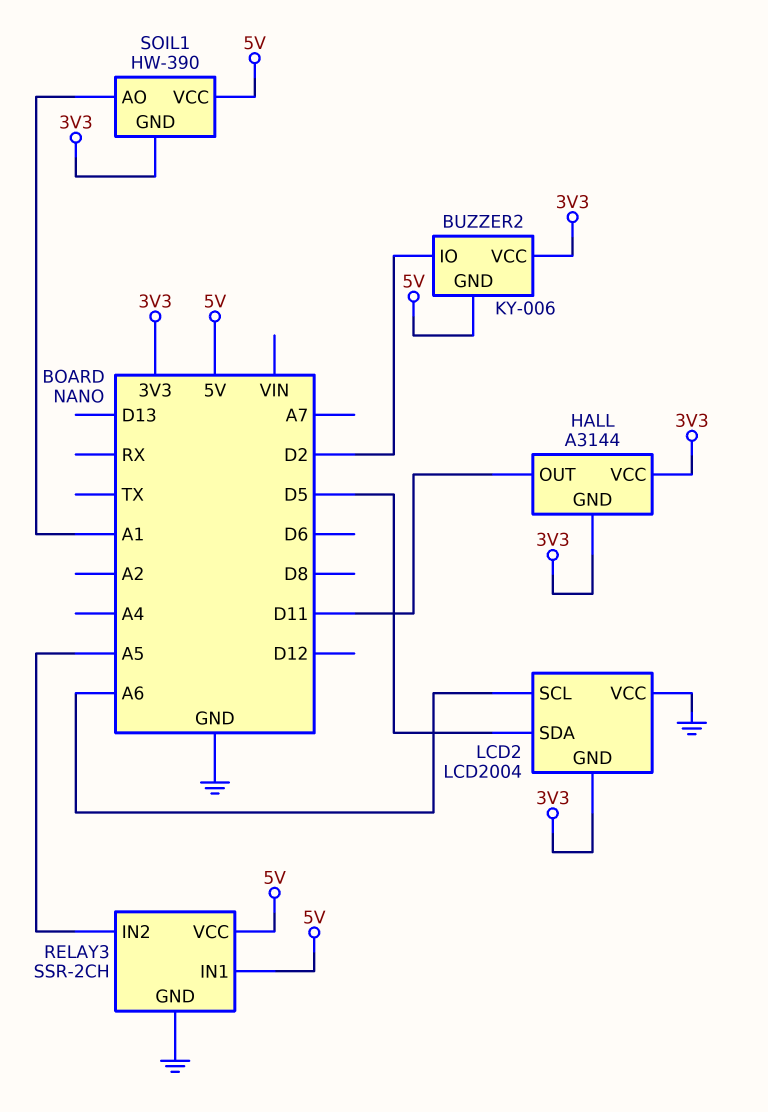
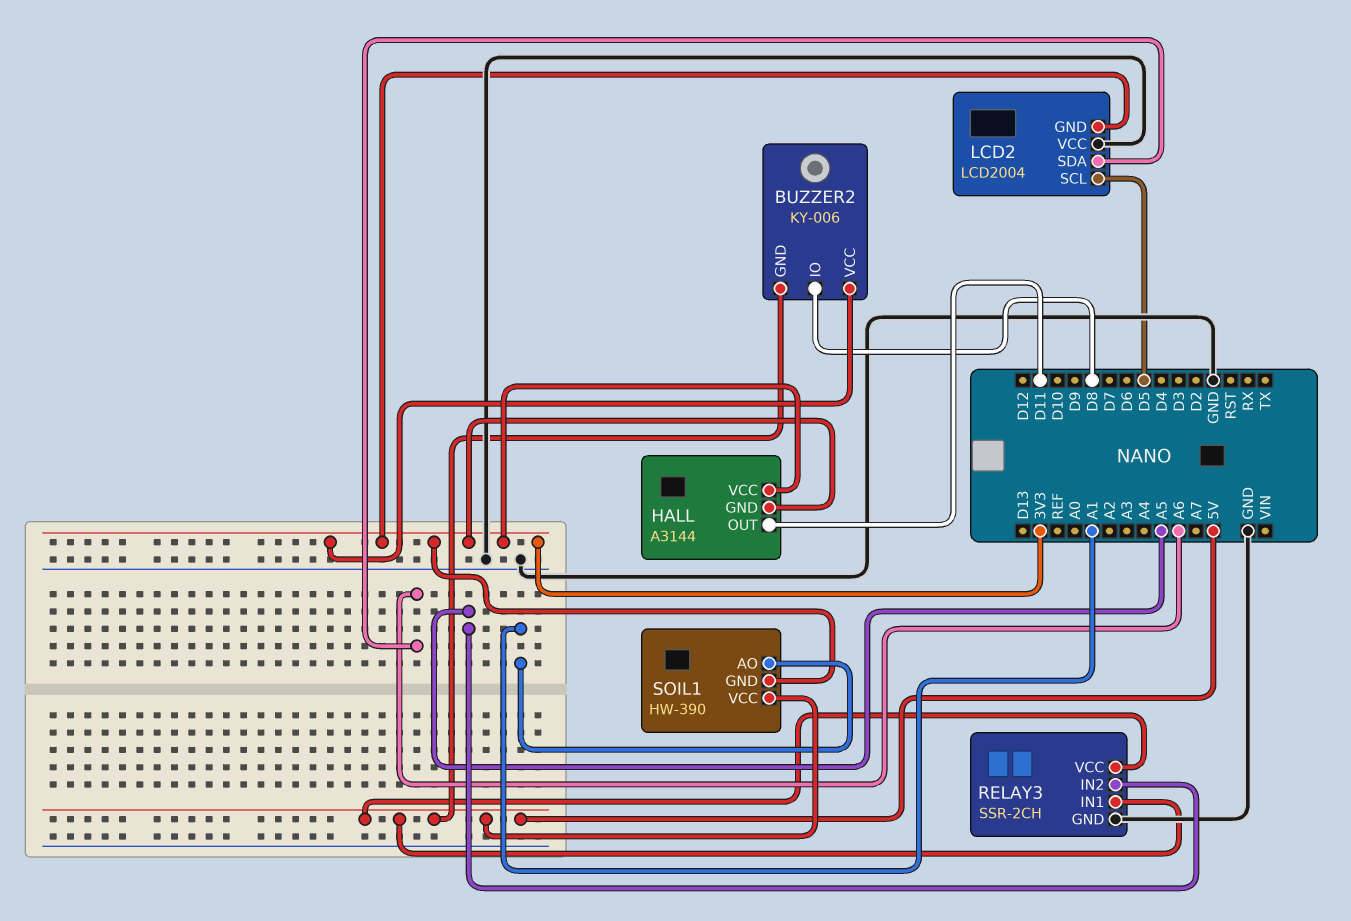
BUZZER2 pin IO: D2 -> D8
LCD2 pin SCL: A6 -> D5
LCD2 pin SDA: D5 -> A6

